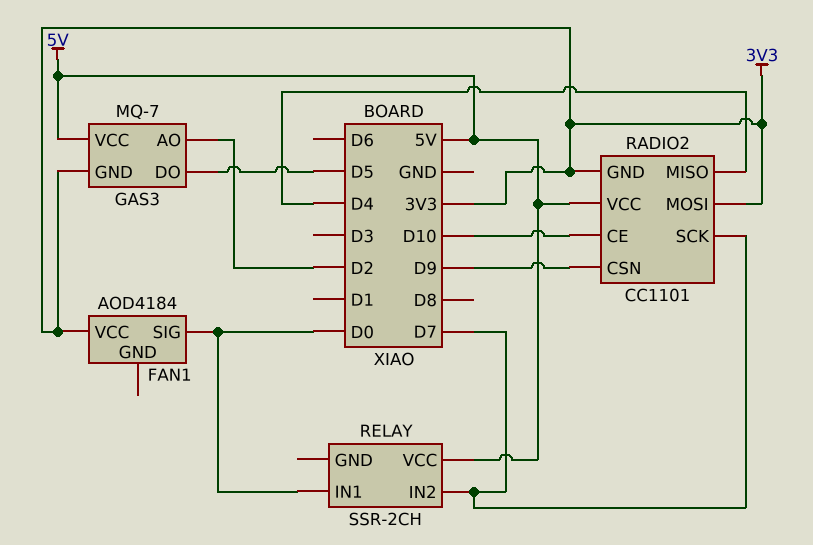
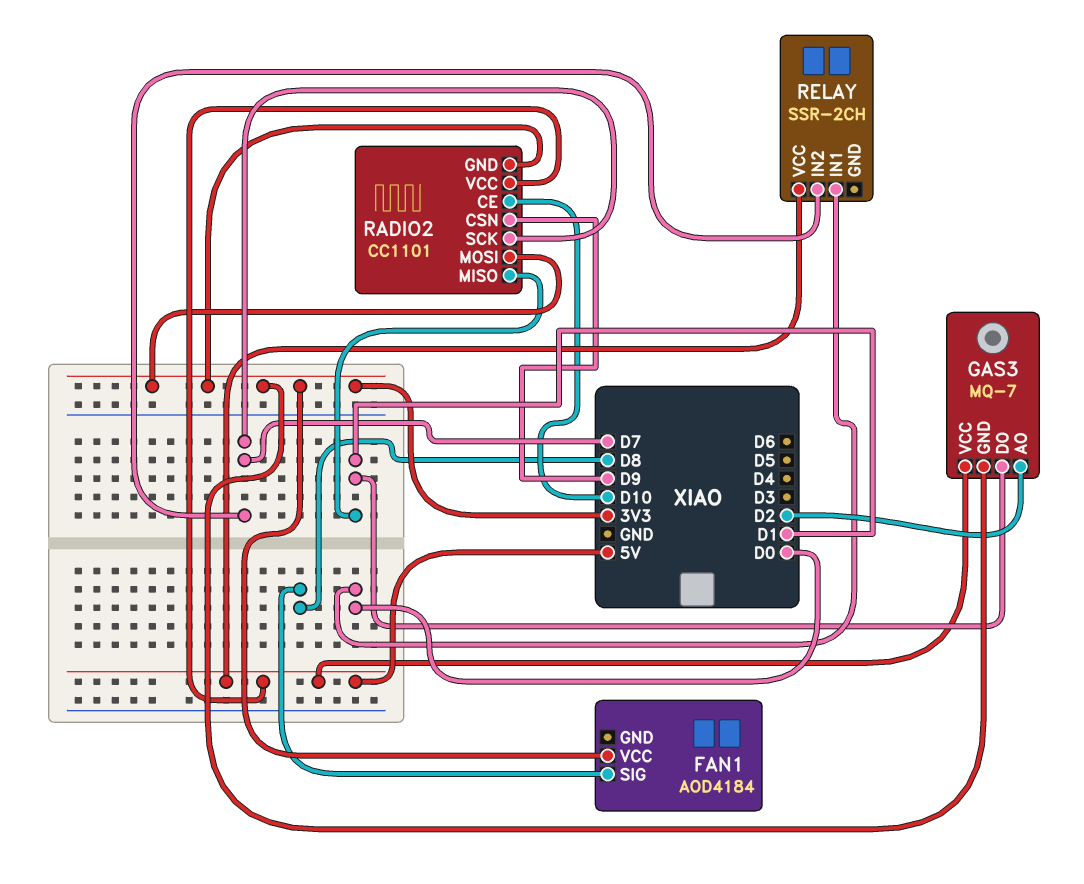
FAN1 pin SIG: D0 -> D8
GAS3 pin DO: D5 -> D1
RADIO2 pin MISO: D4 -> D1

